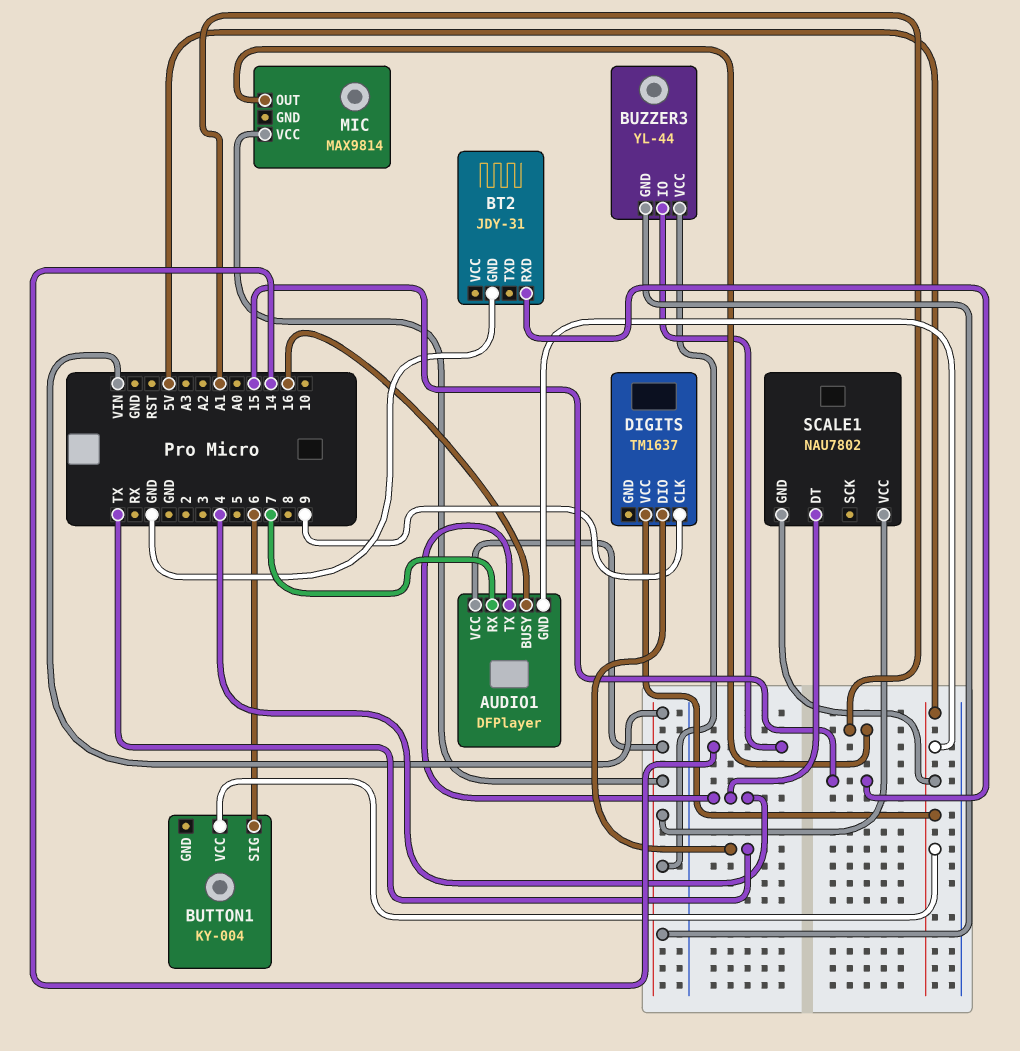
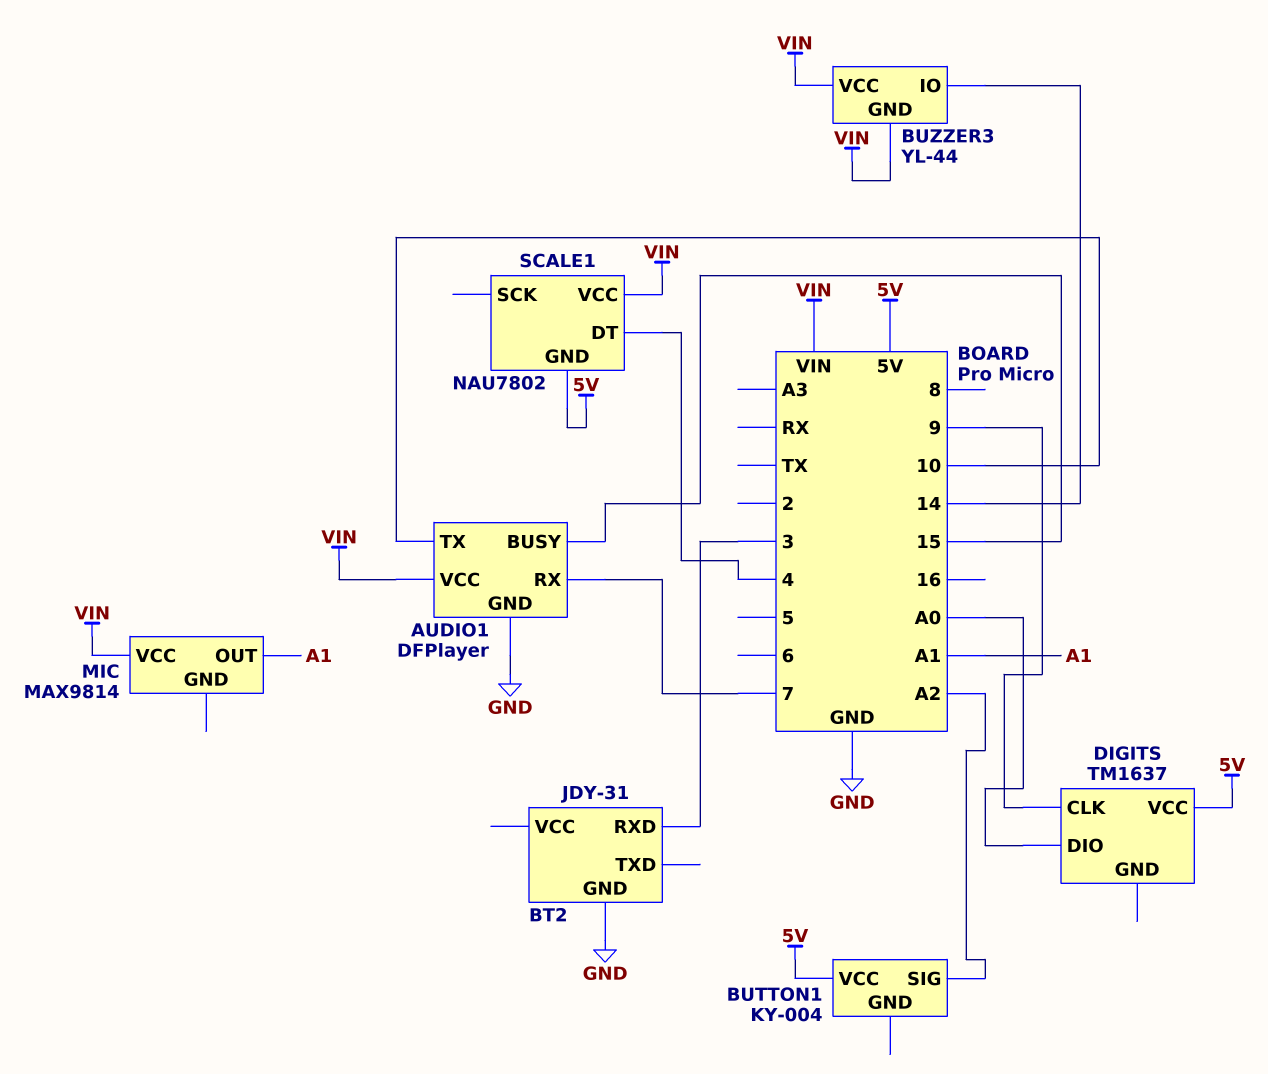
AUDIO1 pin BUSY: 16 -> 15
AUDIO1 pin GND: 5V -> GND
AUDIO1 pin TX: 4 -> 10
BT2 pin RXD: 15 -> 3
BUTTON1 pin SIG: 6 -> A2
DIGITS pin DIO: TX -> A0

